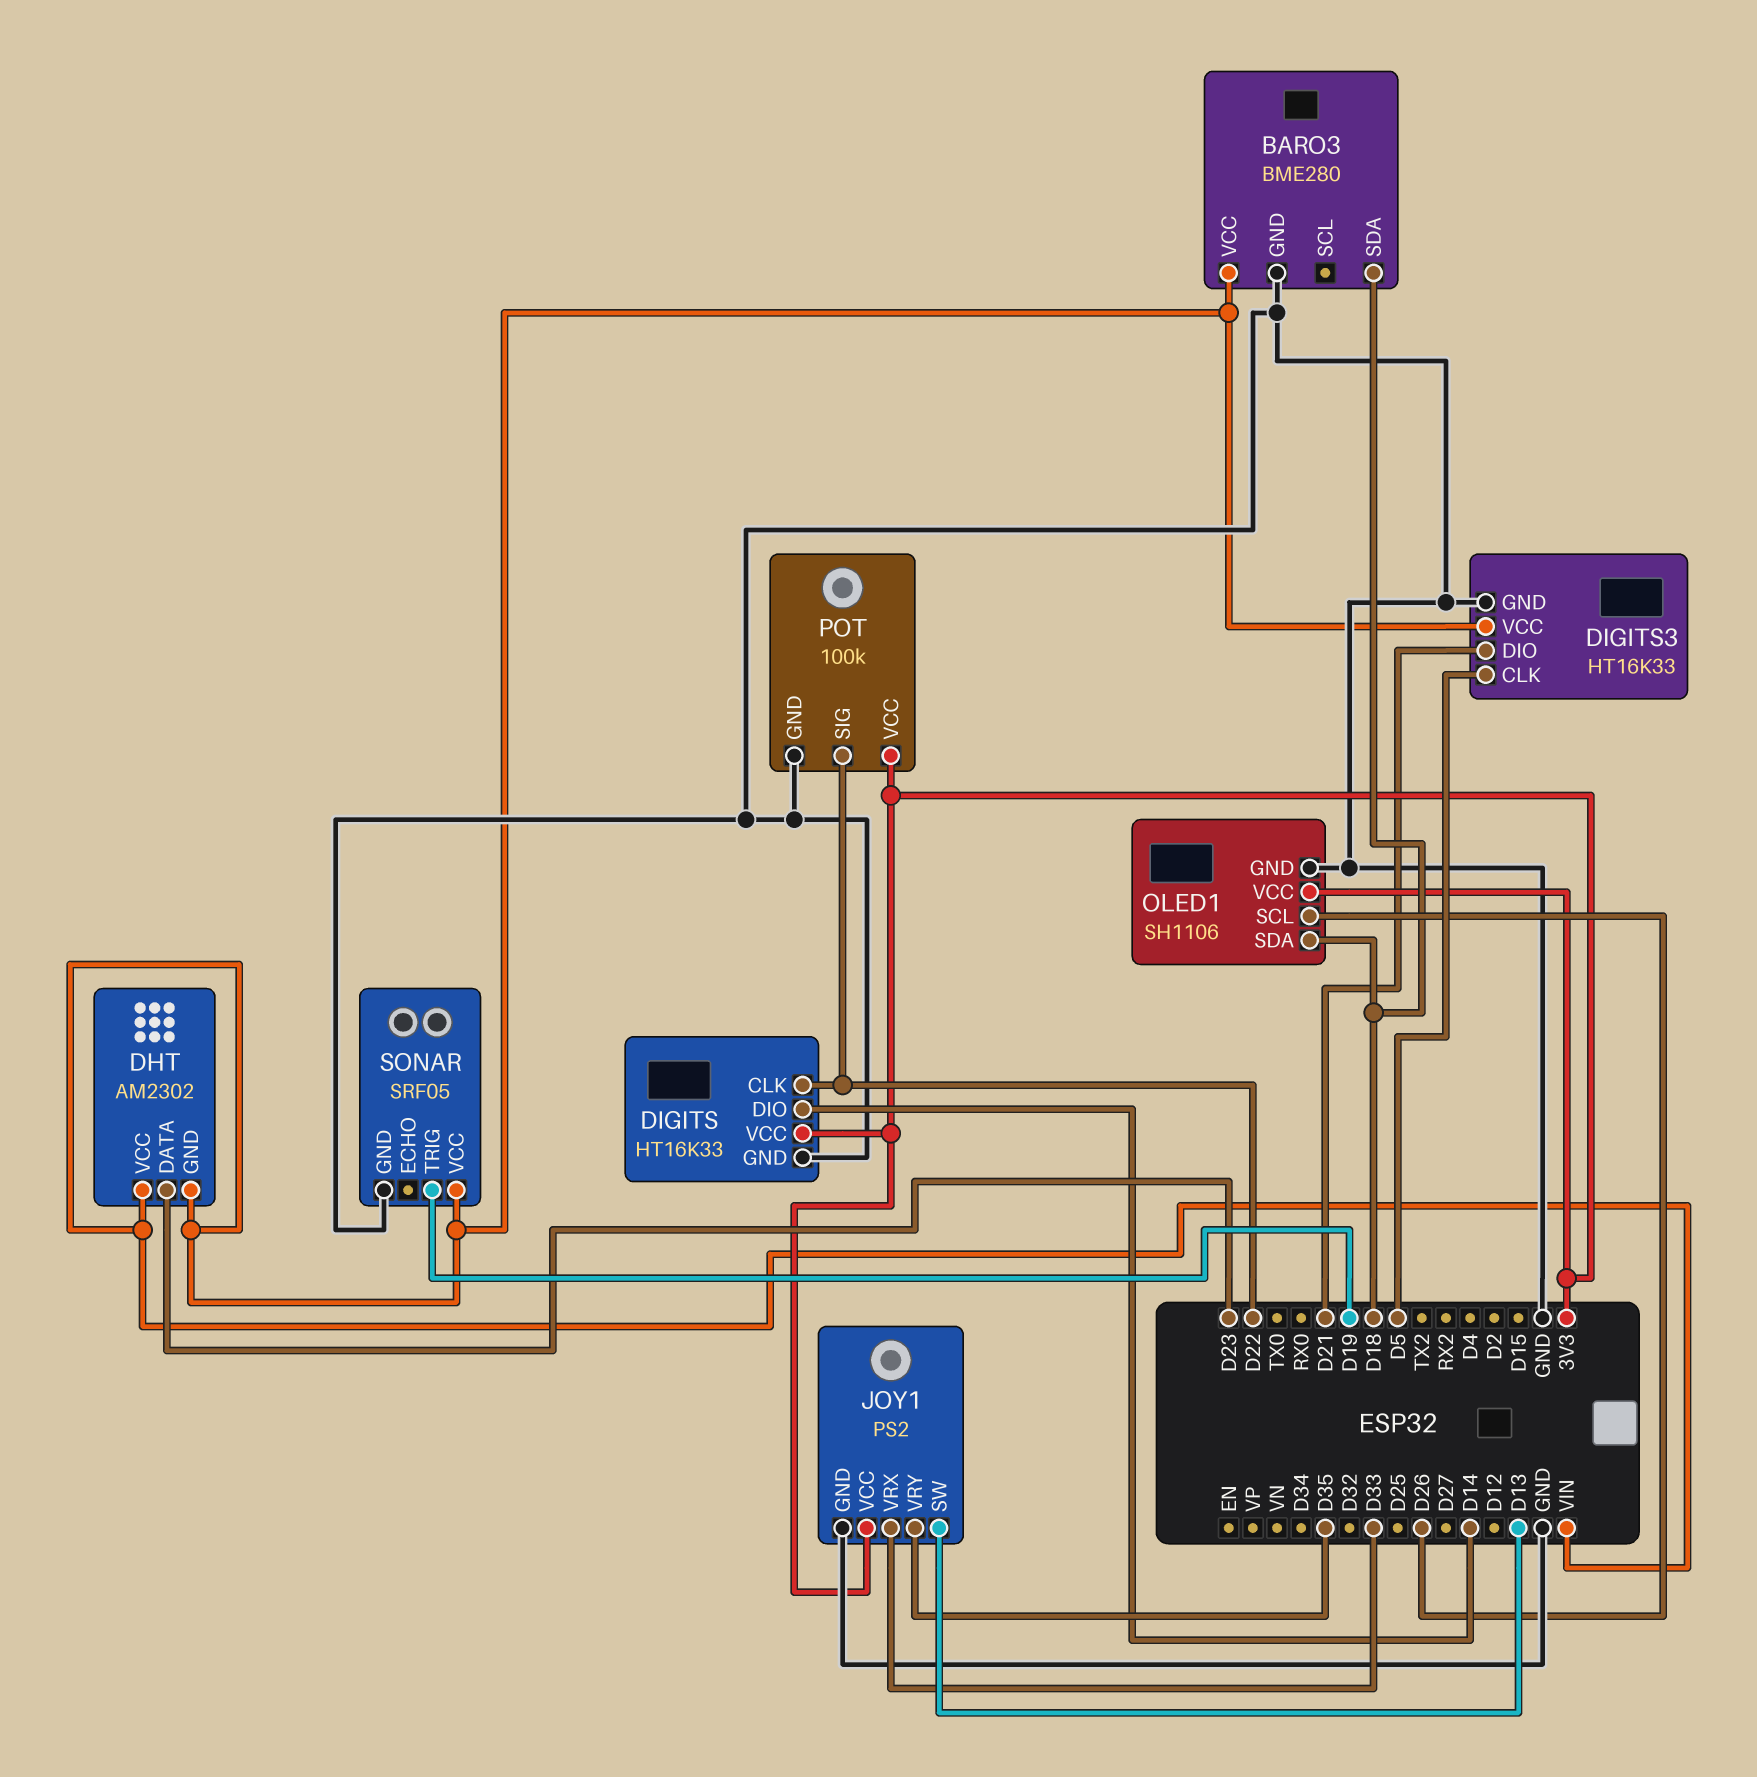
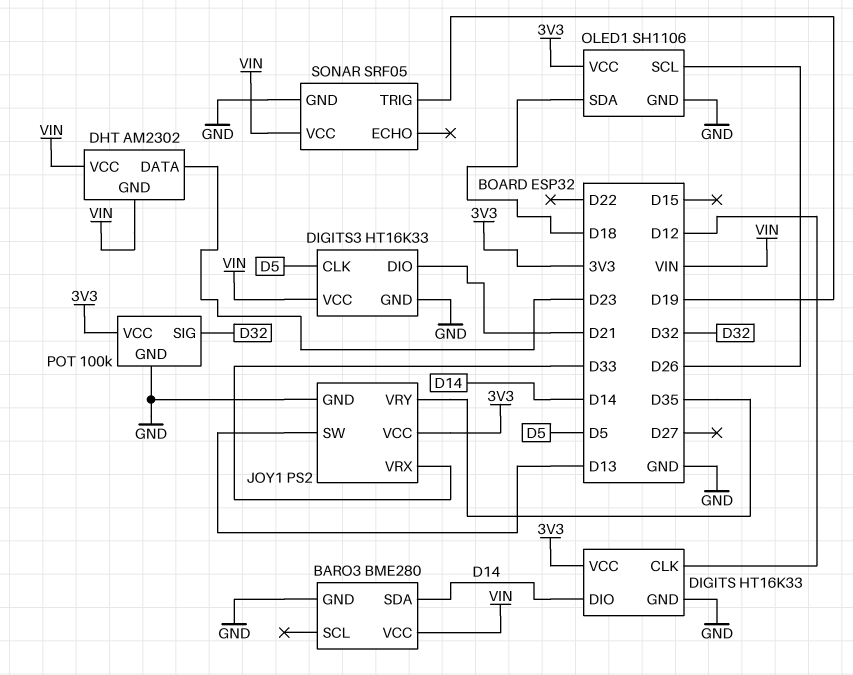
BARO3 pin SDA: D18 -> D14
DIGITS pin CLK: D22 -> D12
POT pin SIG: D22 -> D32

